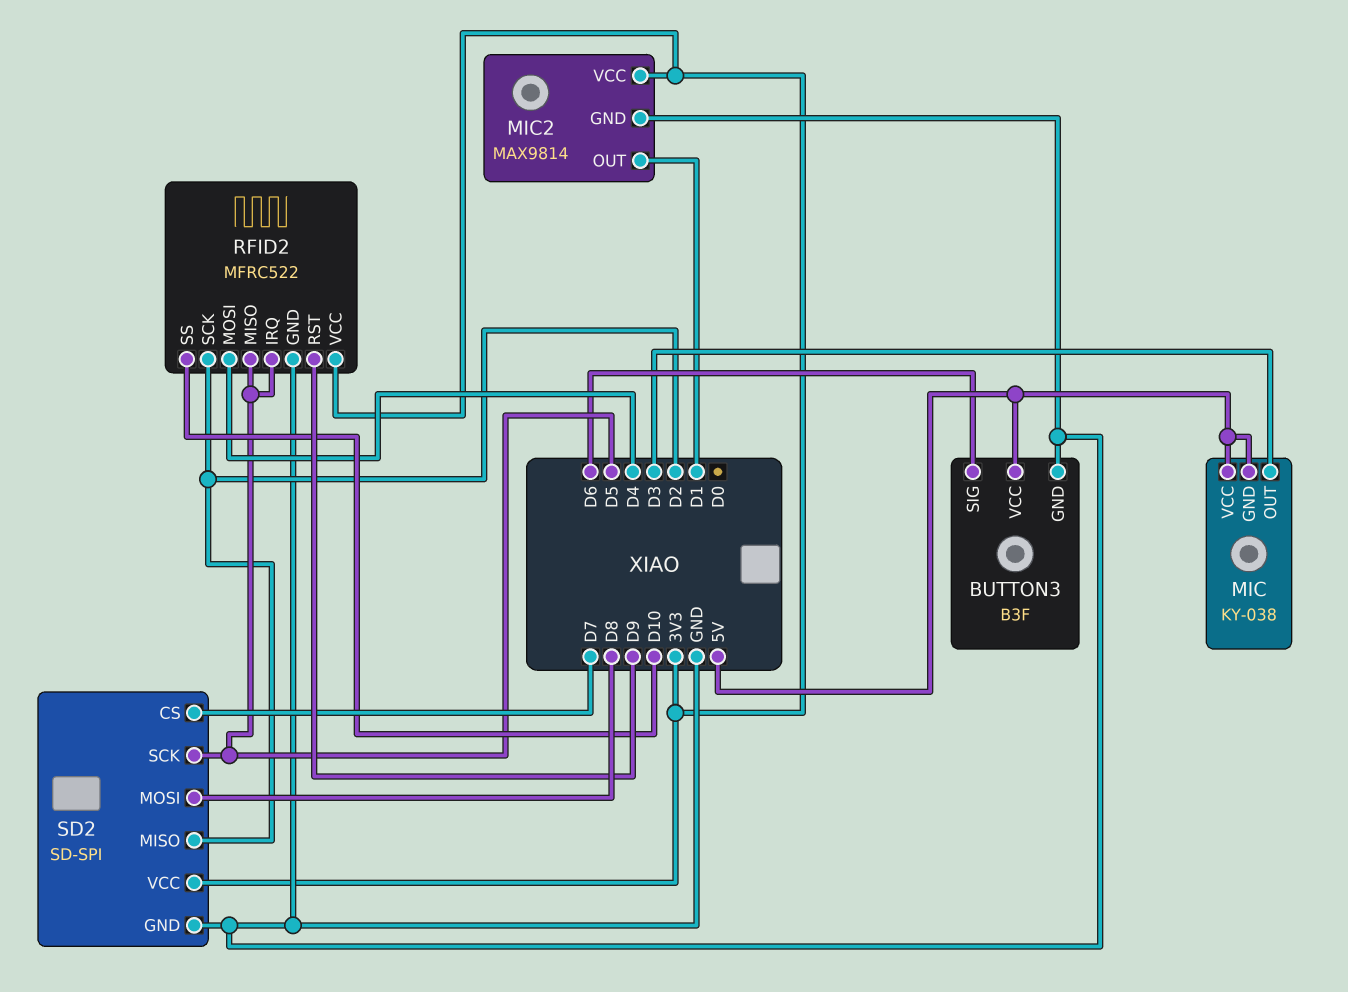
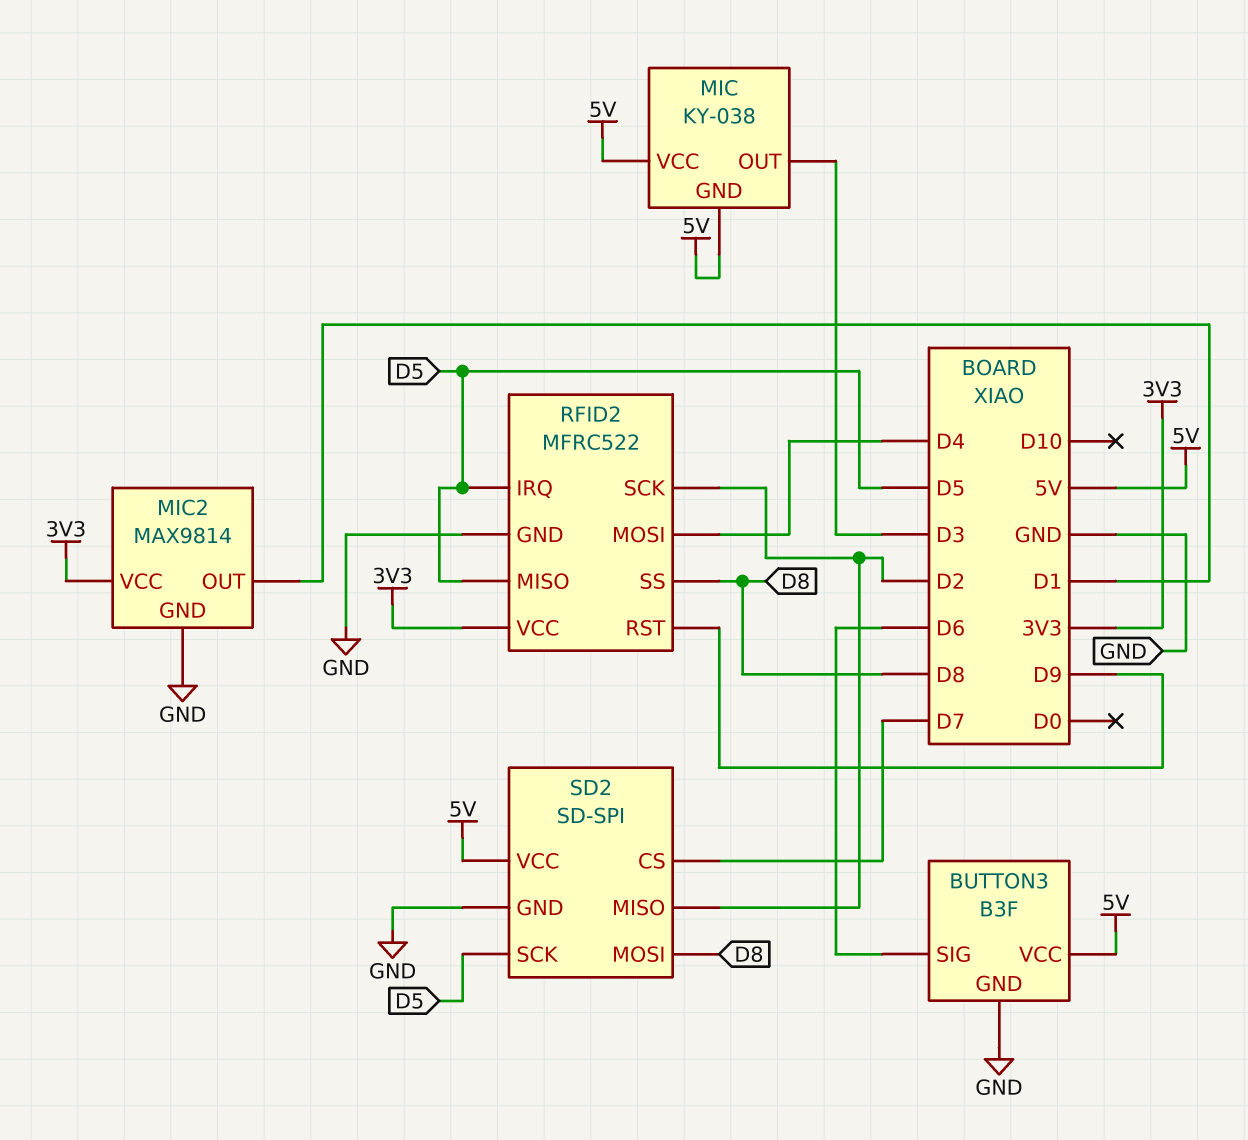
RFID2 pin SS: D10 -> D8
SD2 pin VCC: 3V3 -> 5V

